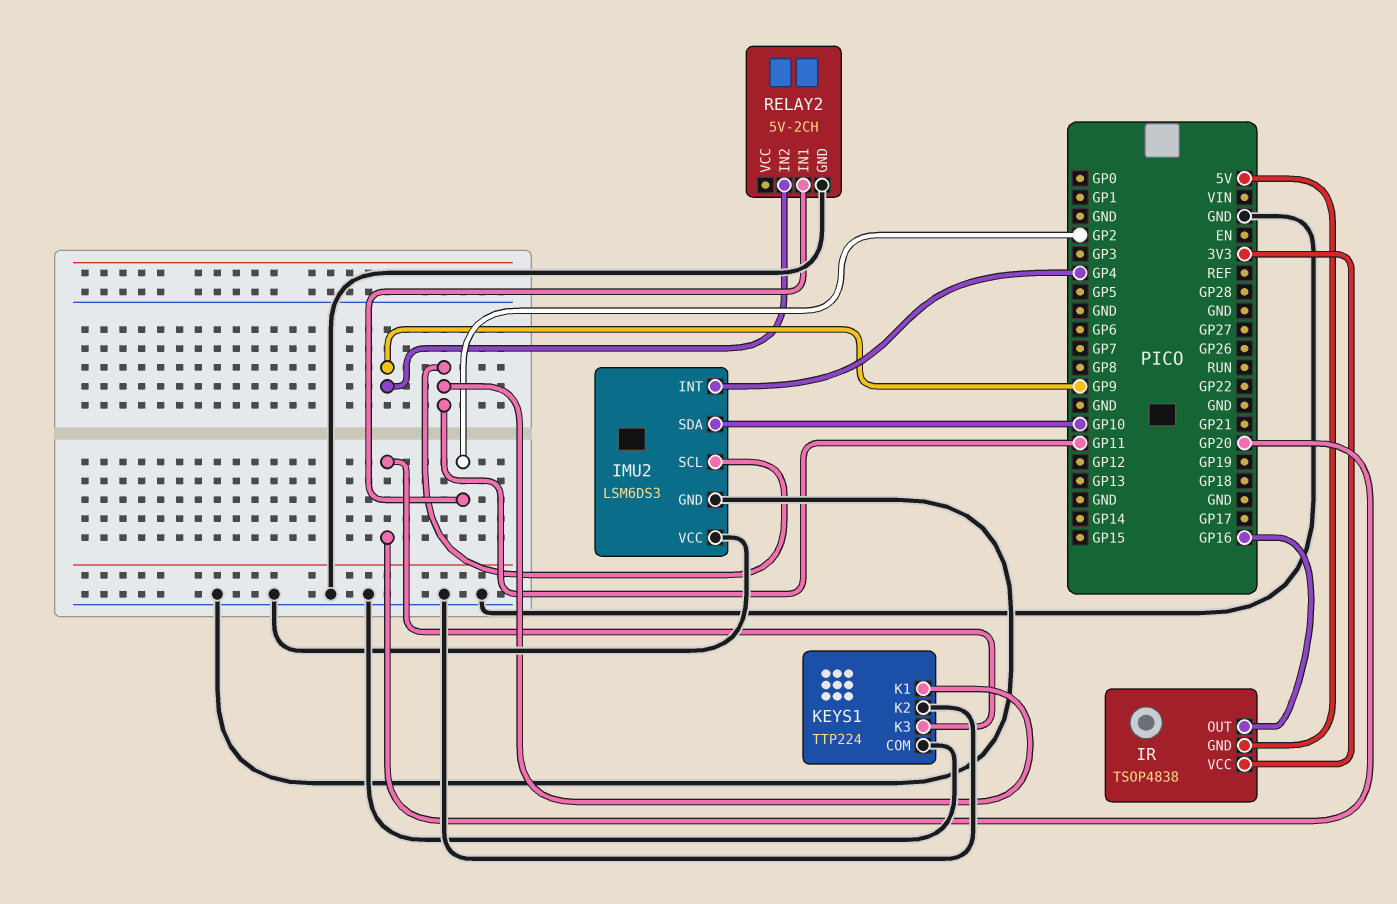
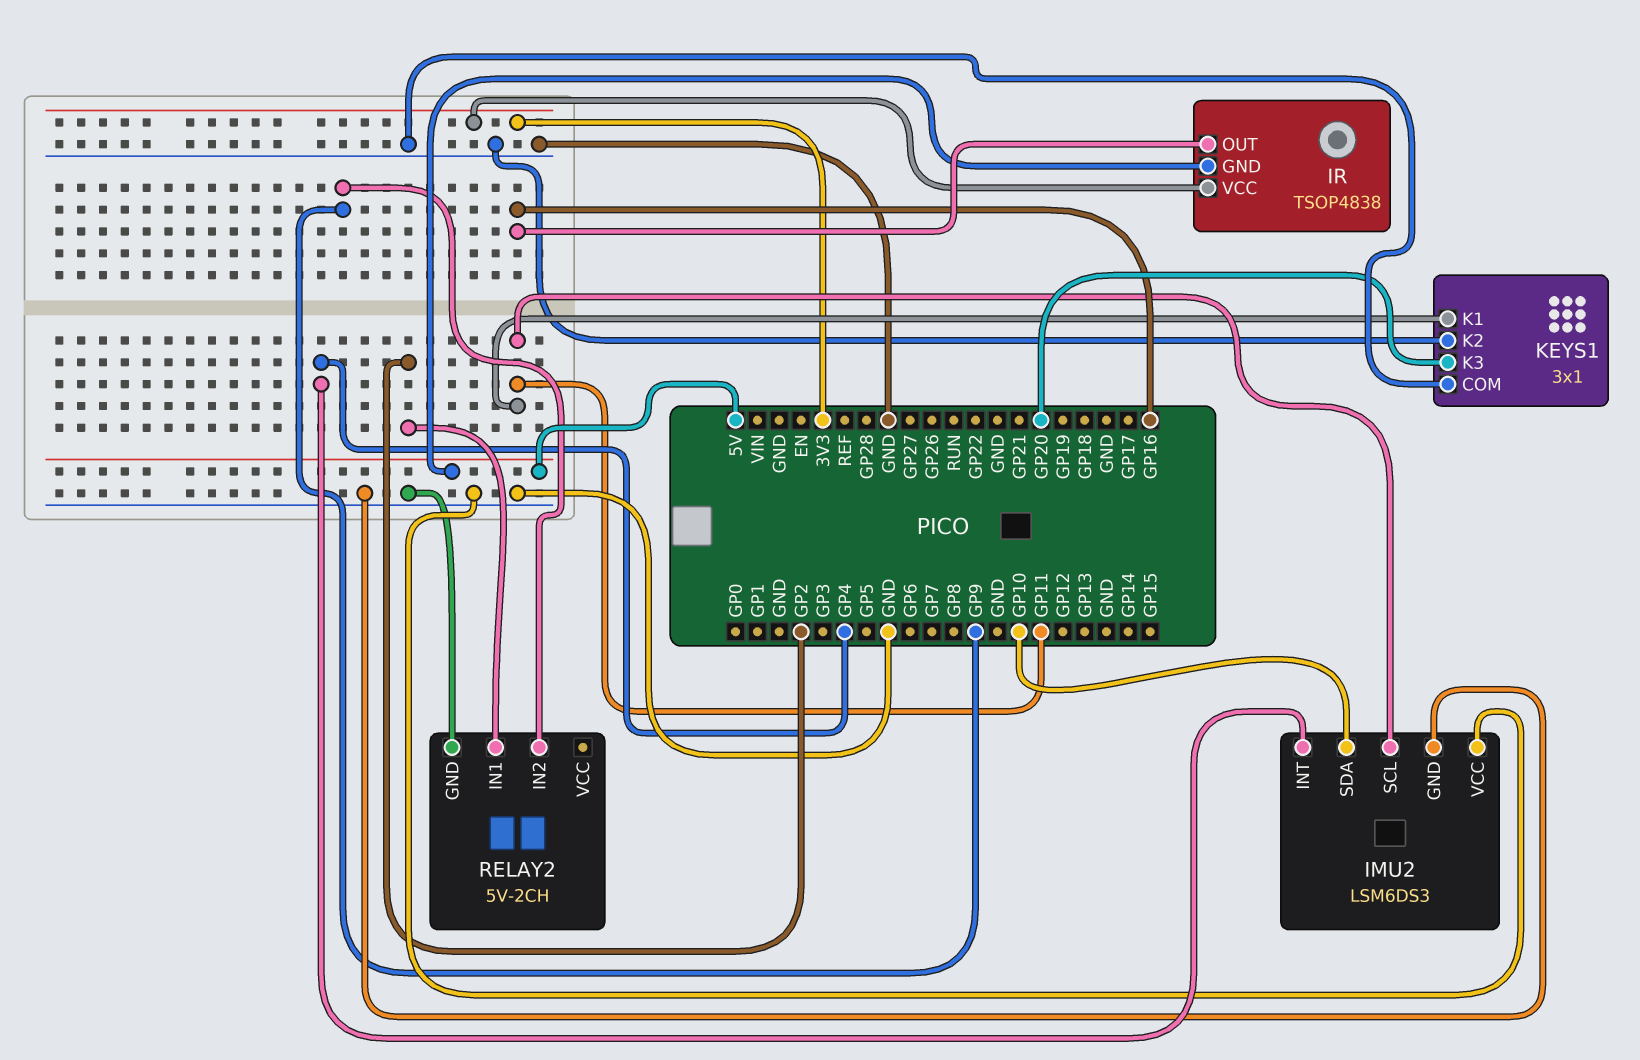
KEYS1: TTP224 -> 3x1

